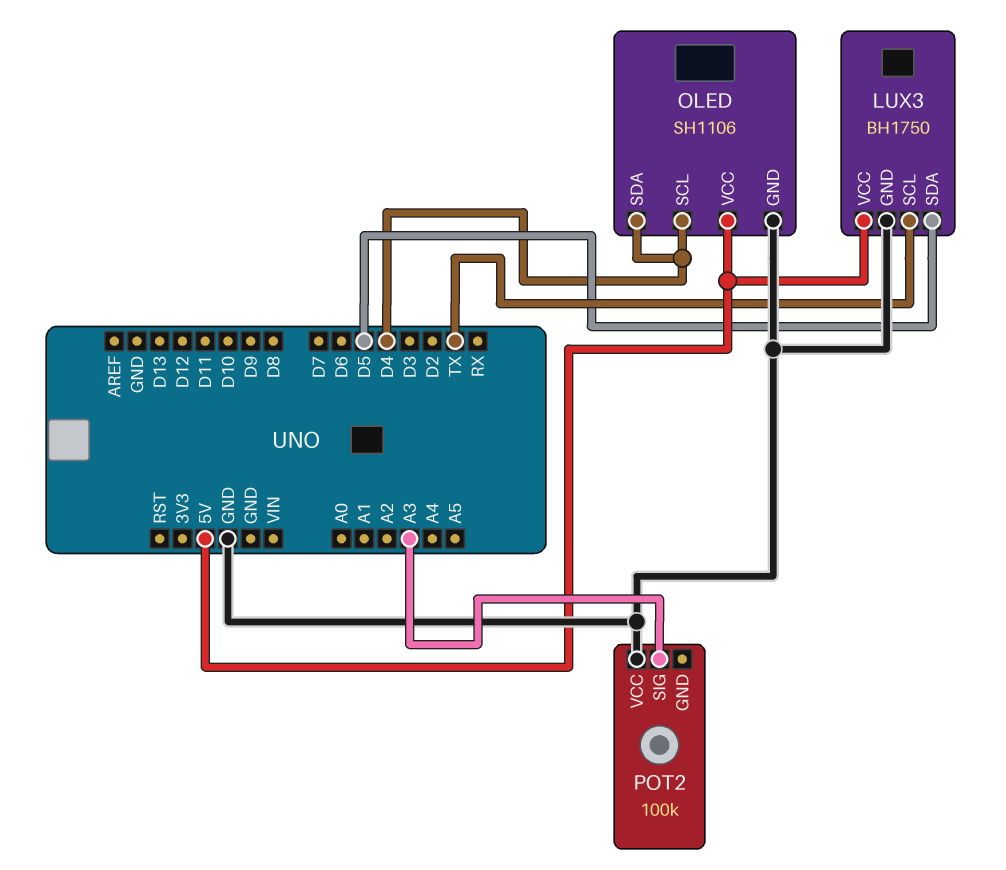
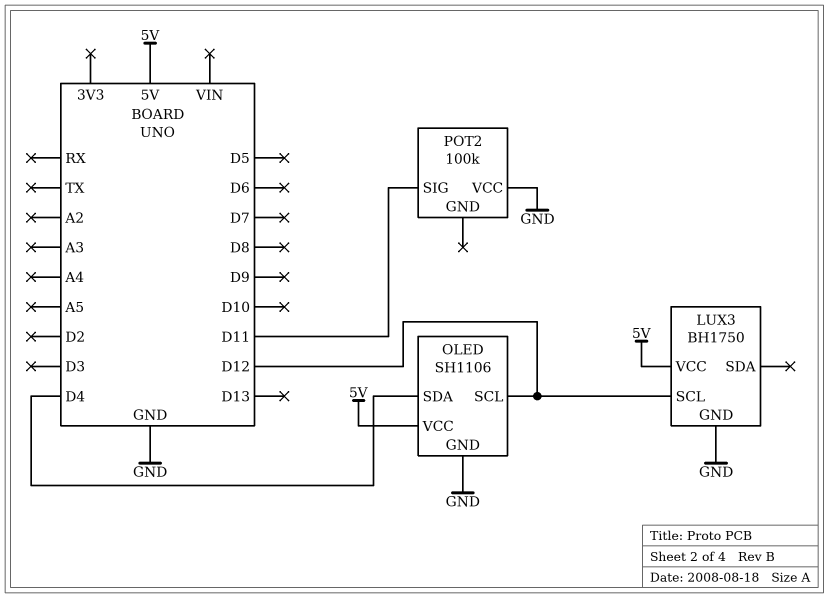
LUX3 pin SCL: TX -> D12
LUX3 pin SDA: D5 -> none
OLED pin SCL: D4 -> D12
POT2 pin SIG: A3 -> D11

